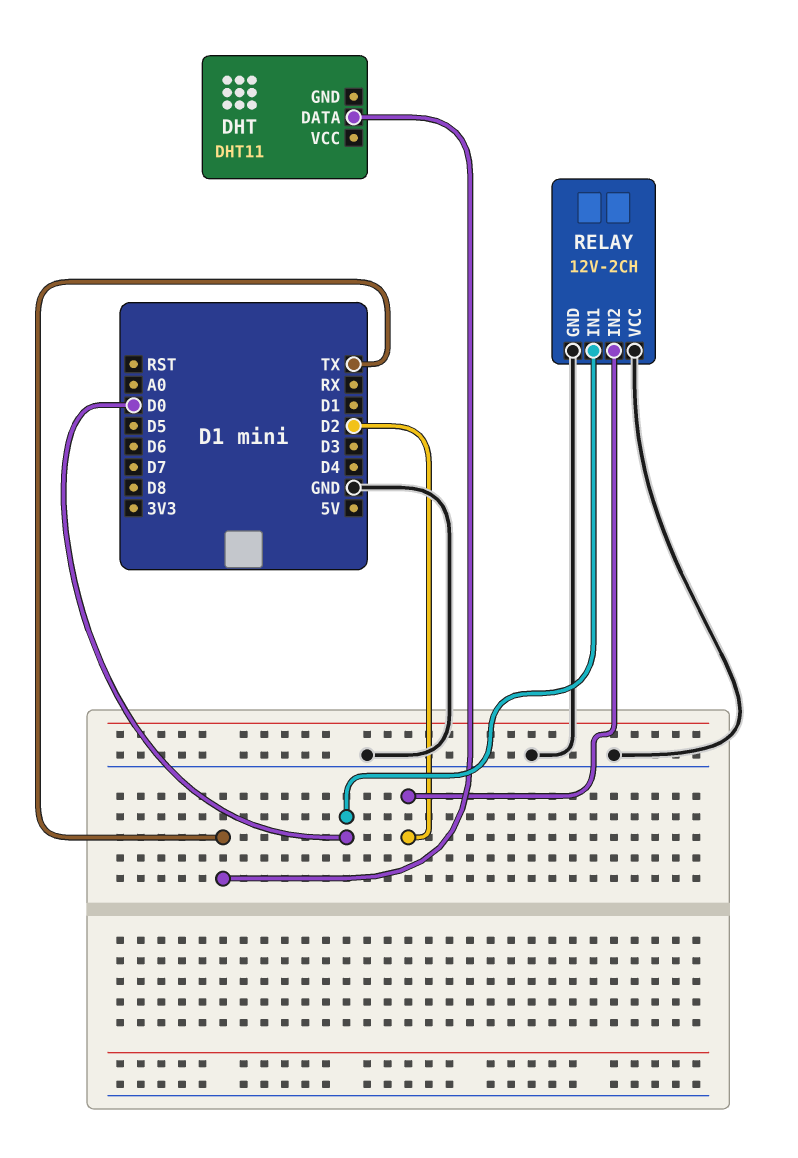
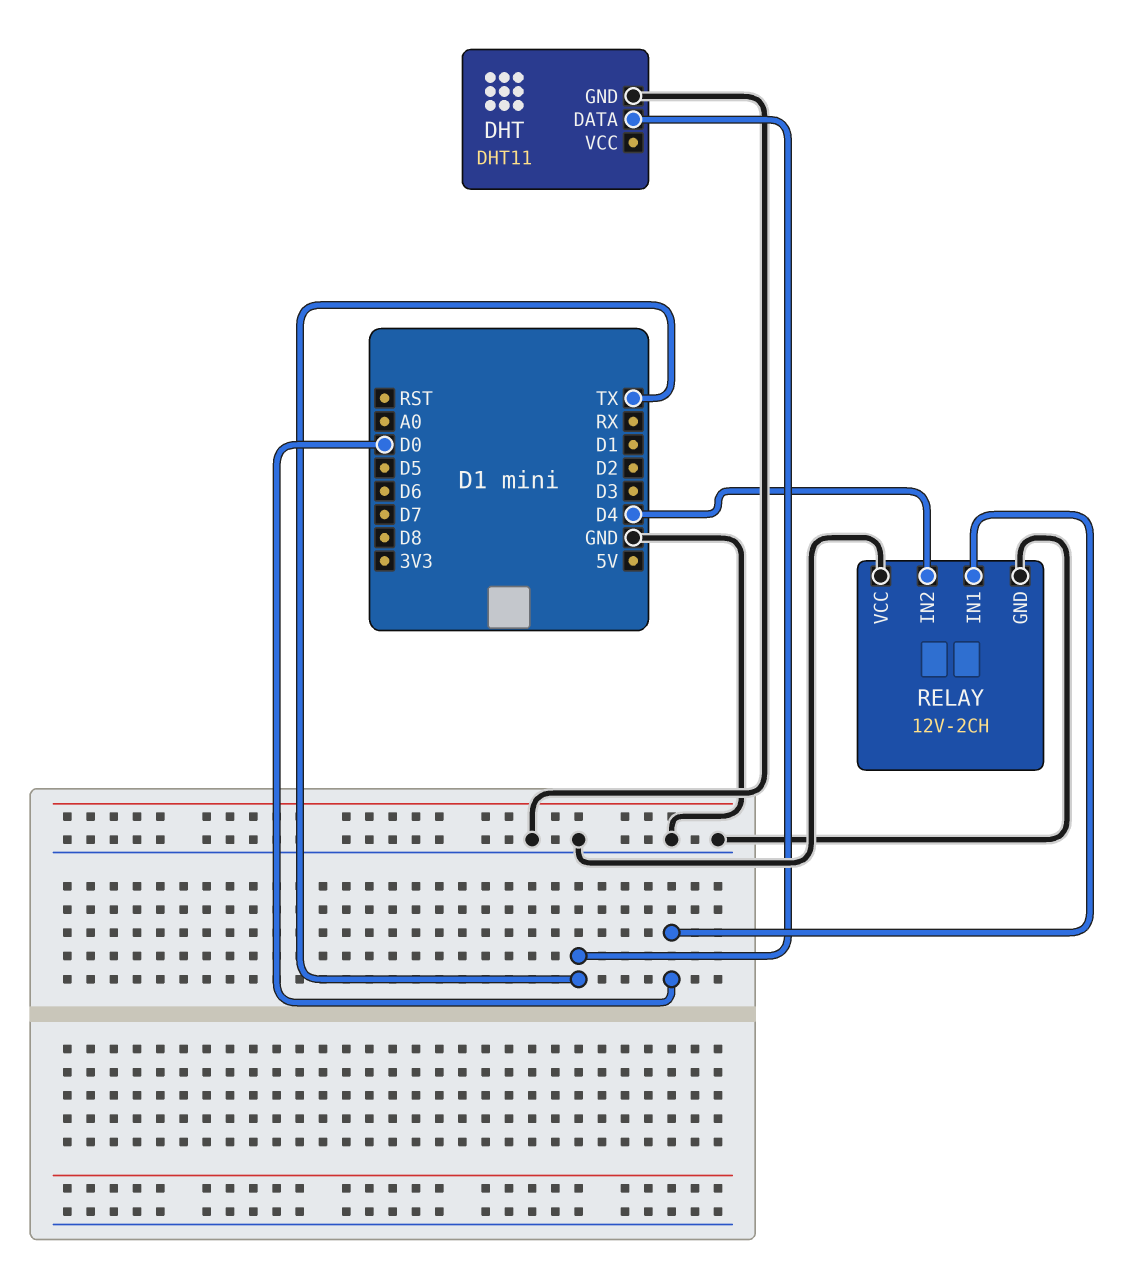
DHT pin GND: none -> GND
RELAY pin IN2: D2 -> D4

